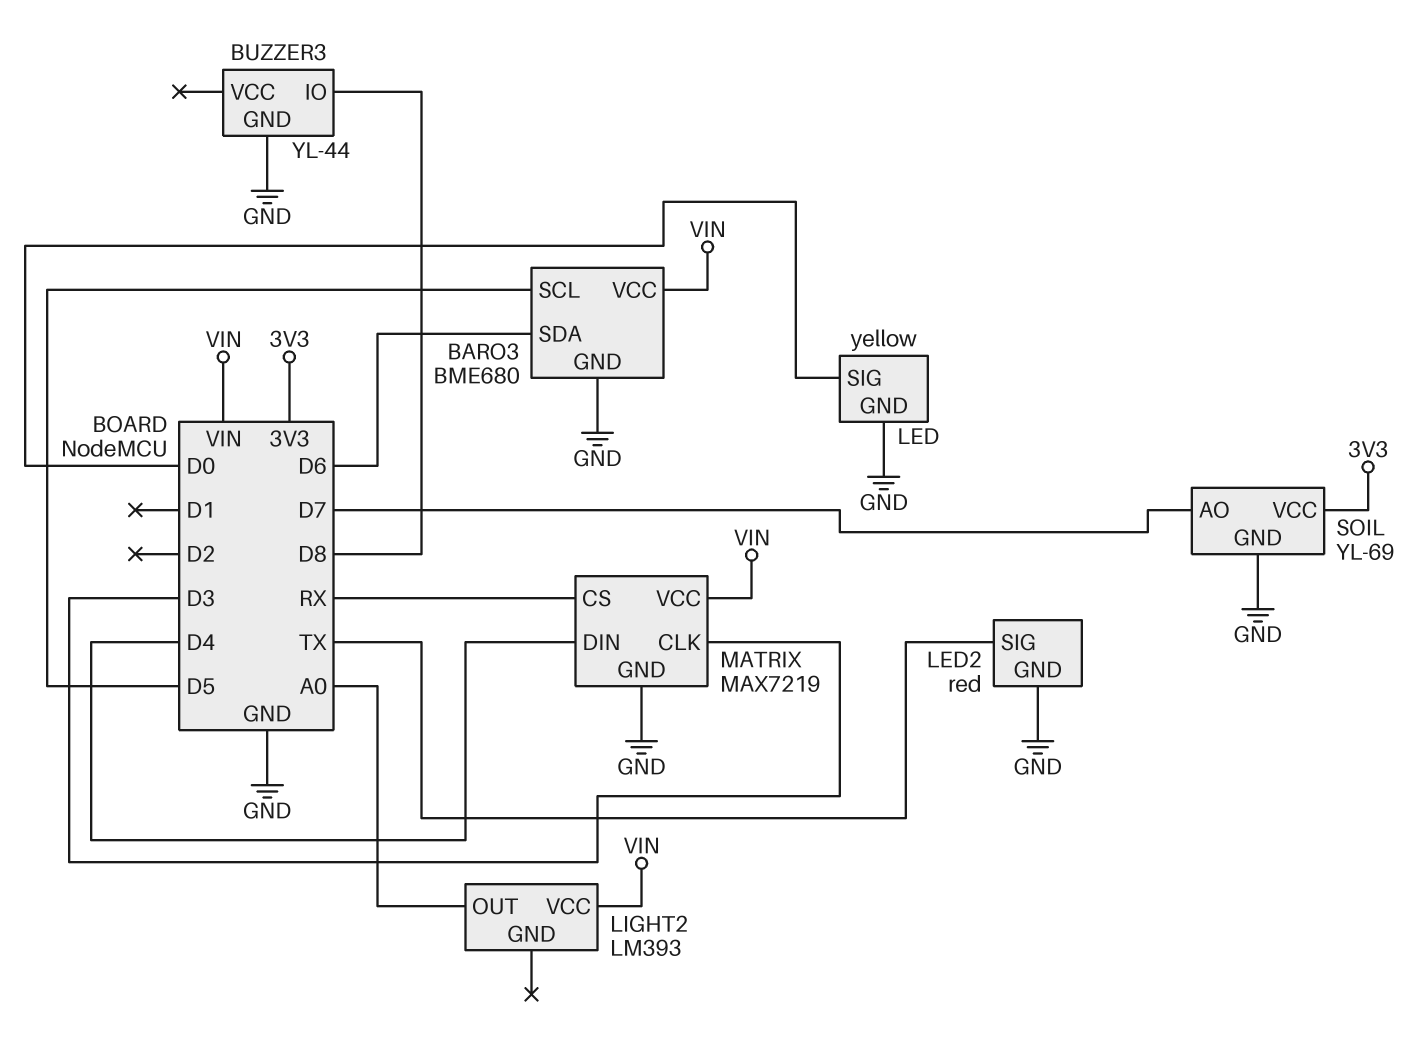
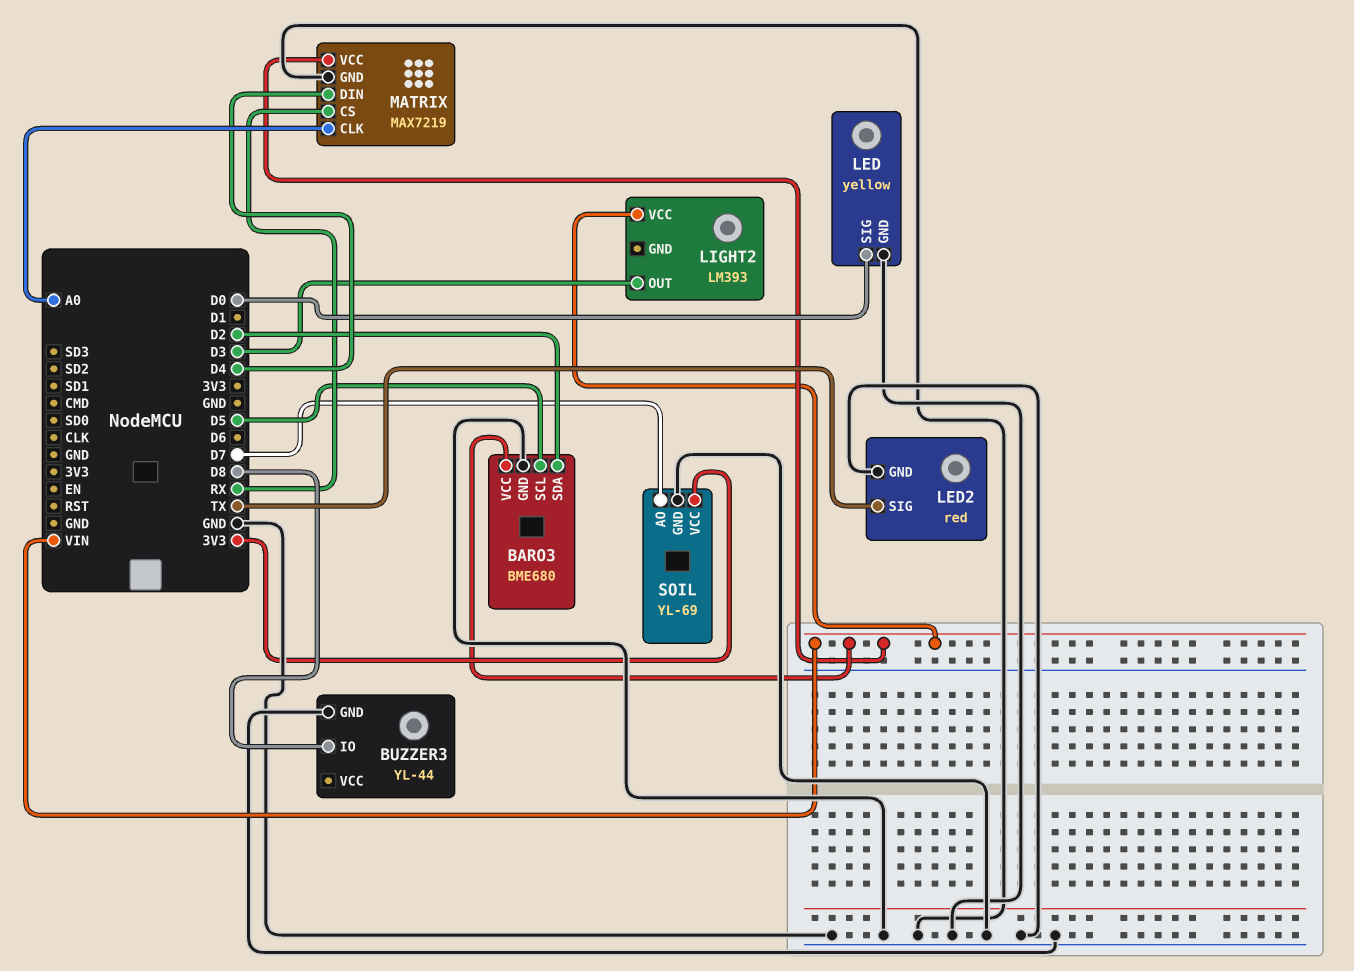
BARO3 pin SDA: D6 -> D2
LIGHT2 pin OUT: A0 -> D3
MATRIX pin CLK: D3 -> A0

